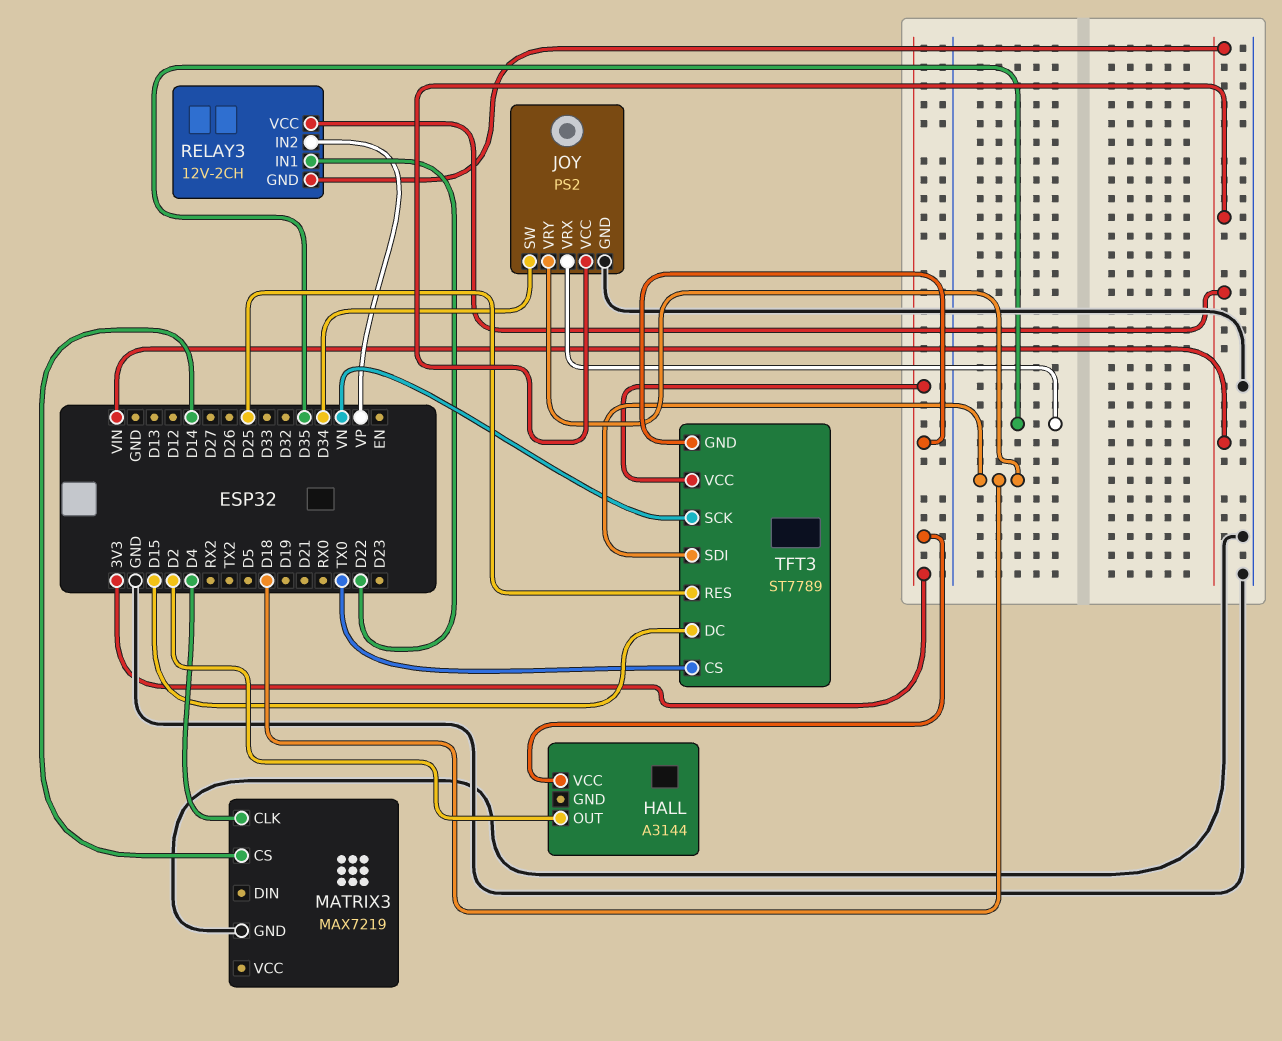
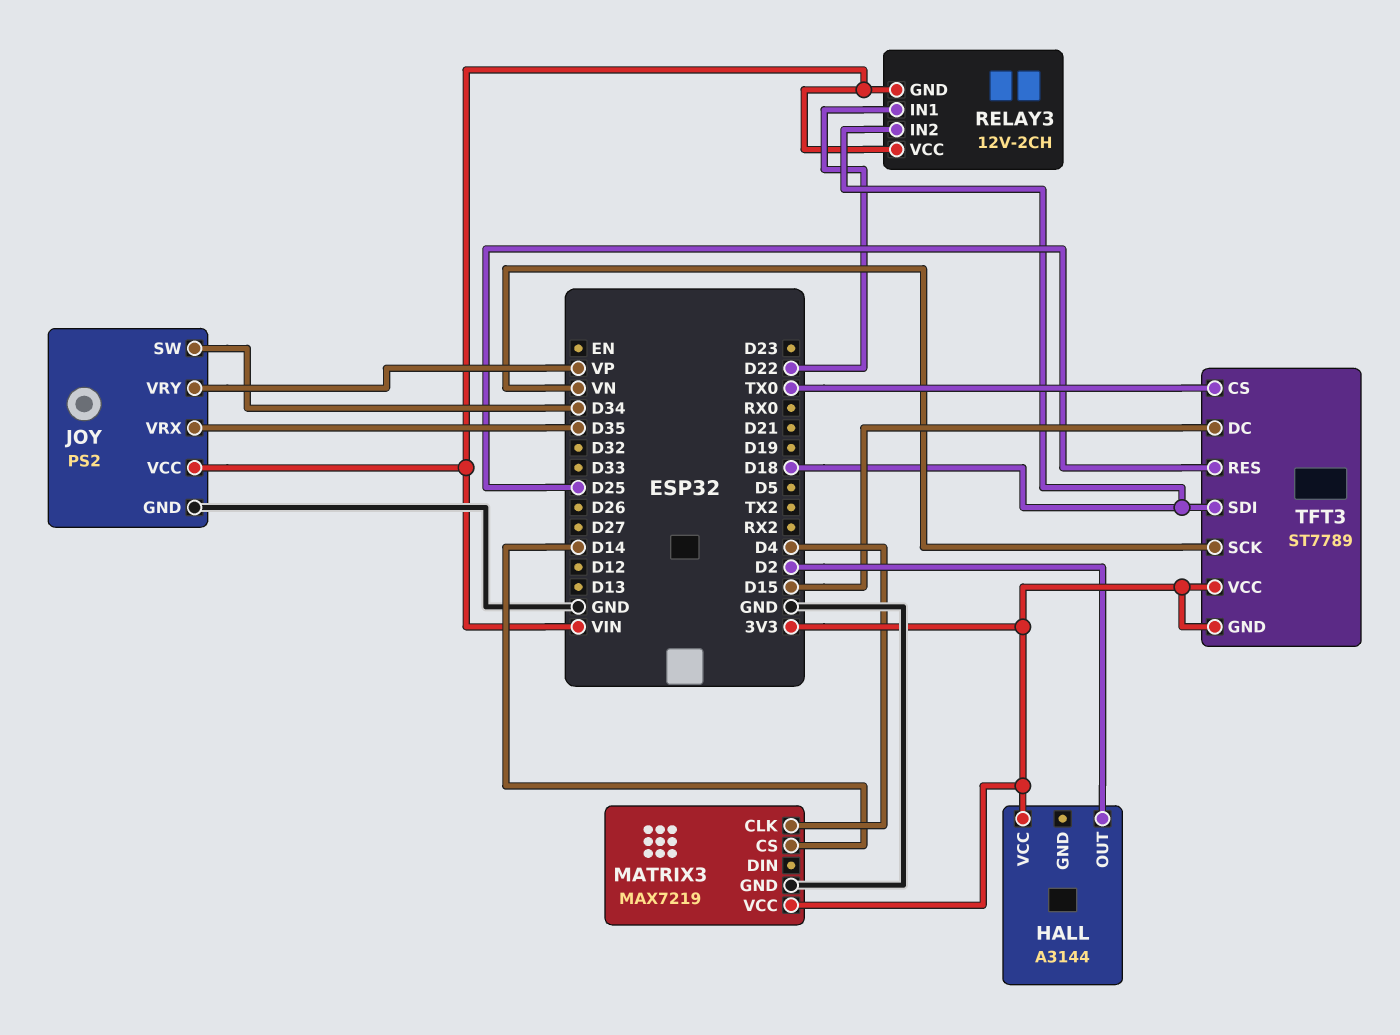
JOY pin VRY: D18 -> VP
MATRIX3 pin VCC: none -> 3V3
RELAY3 pin IN2: VP -> D18

